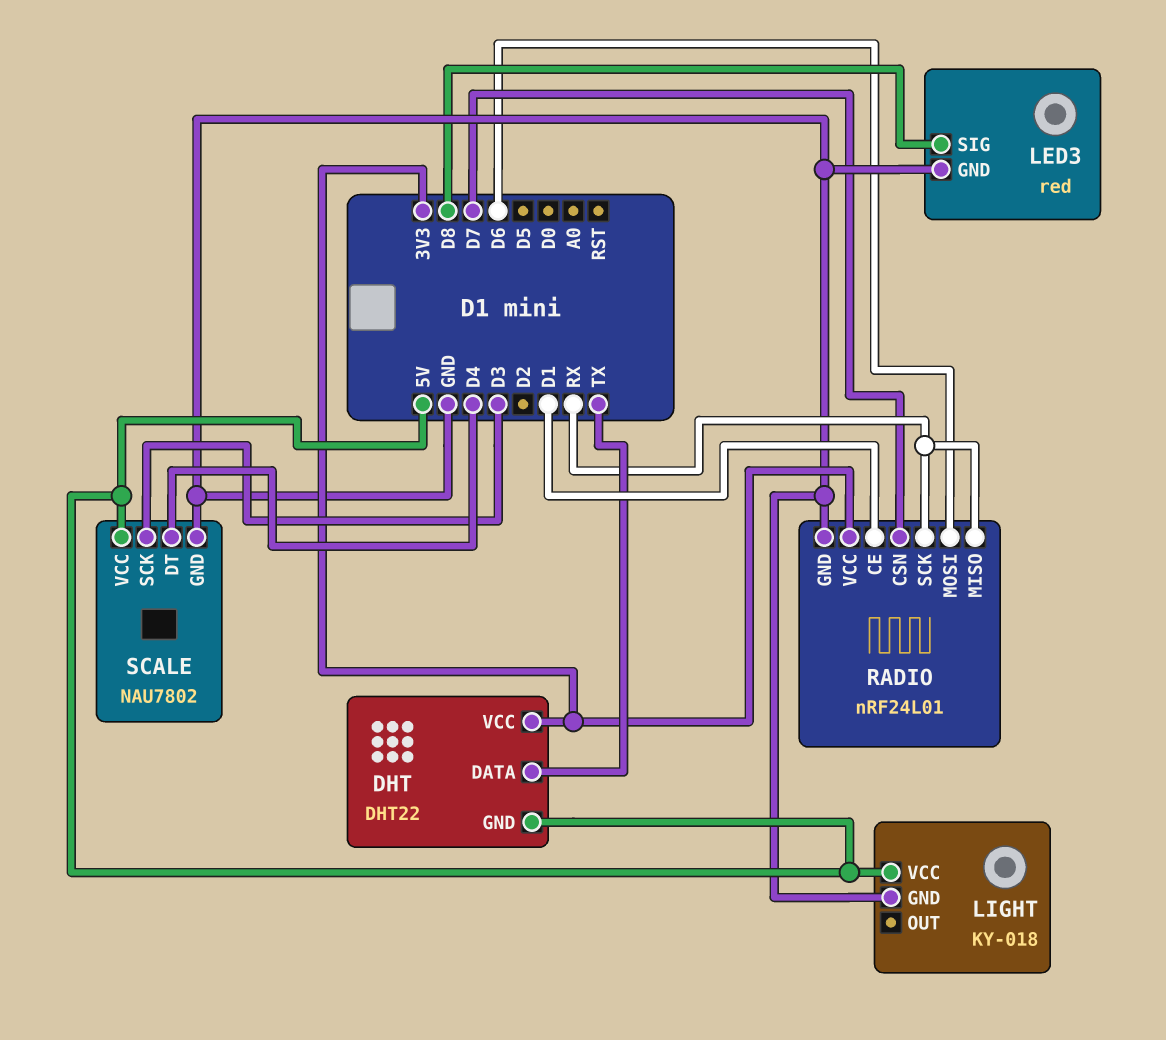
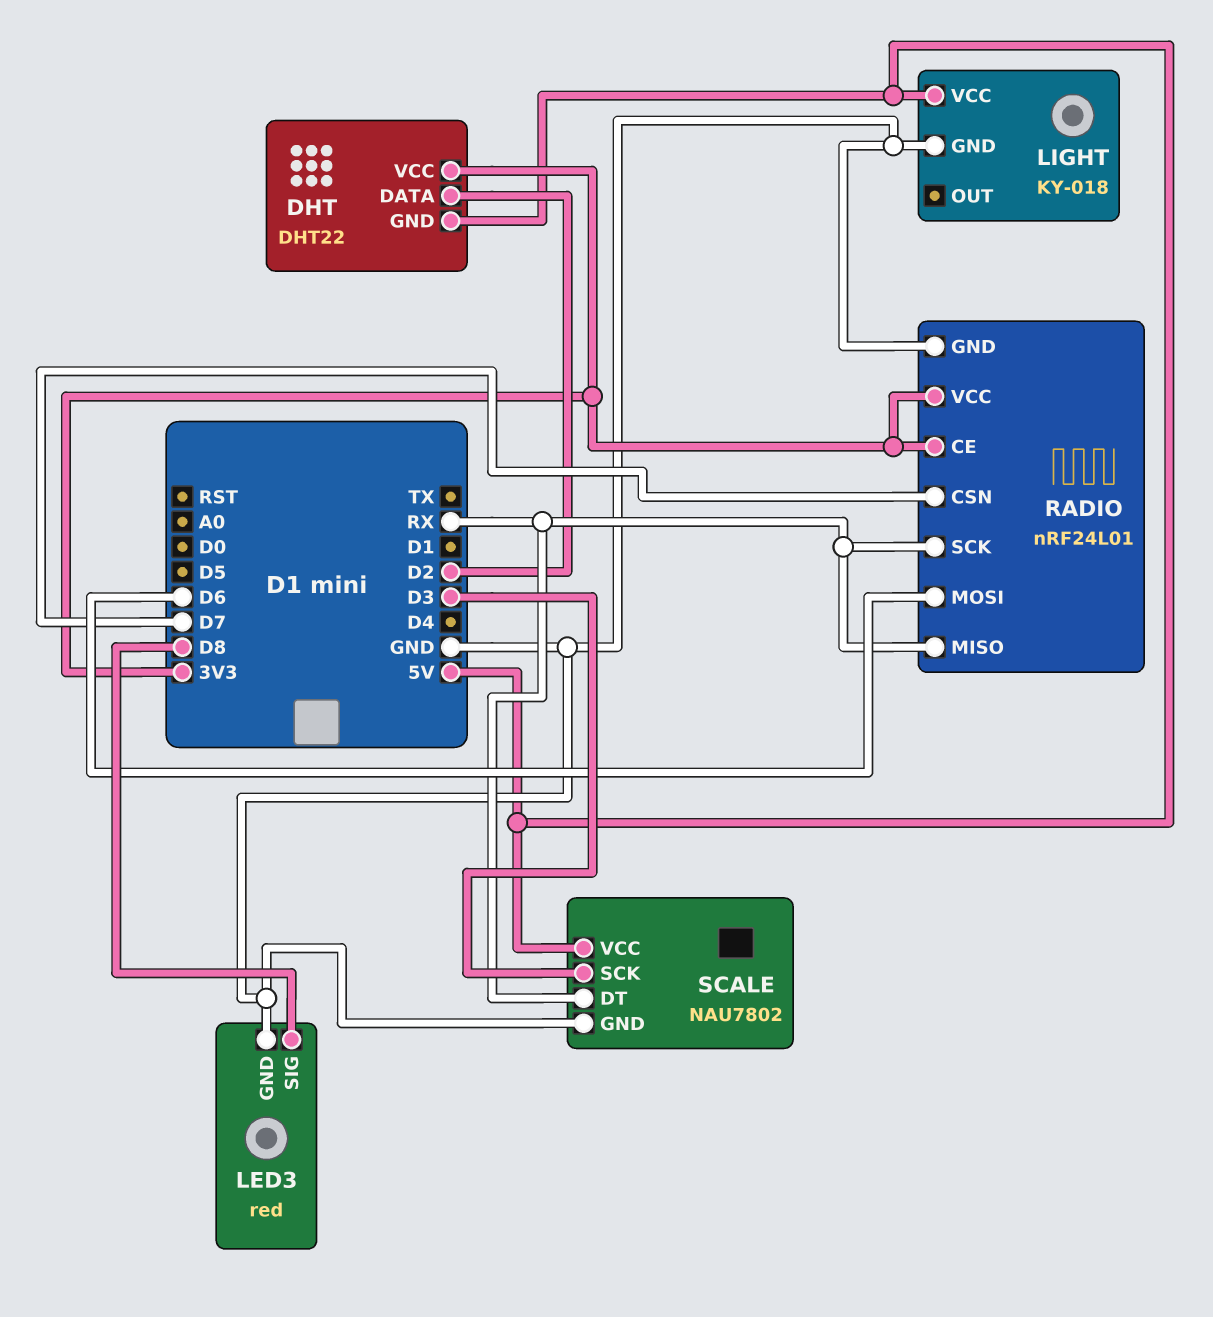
DHT pin DATA: TX -> D2
RADIO pin CE: D1 -> 3V3
SCALE pin DT: D4 -> RX

